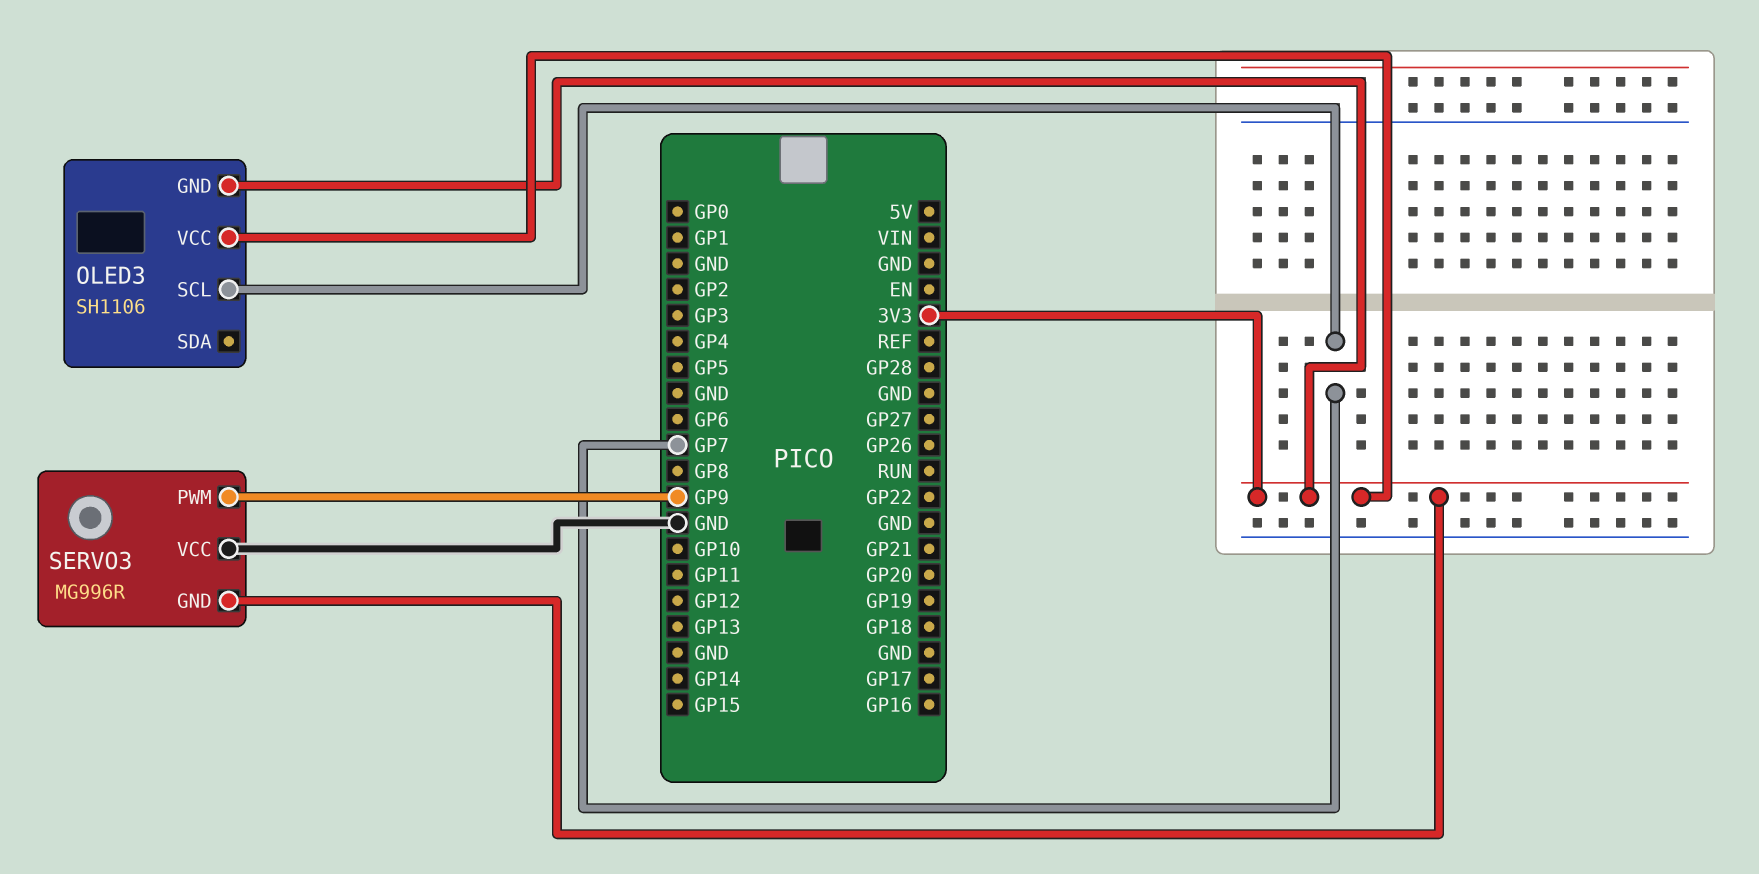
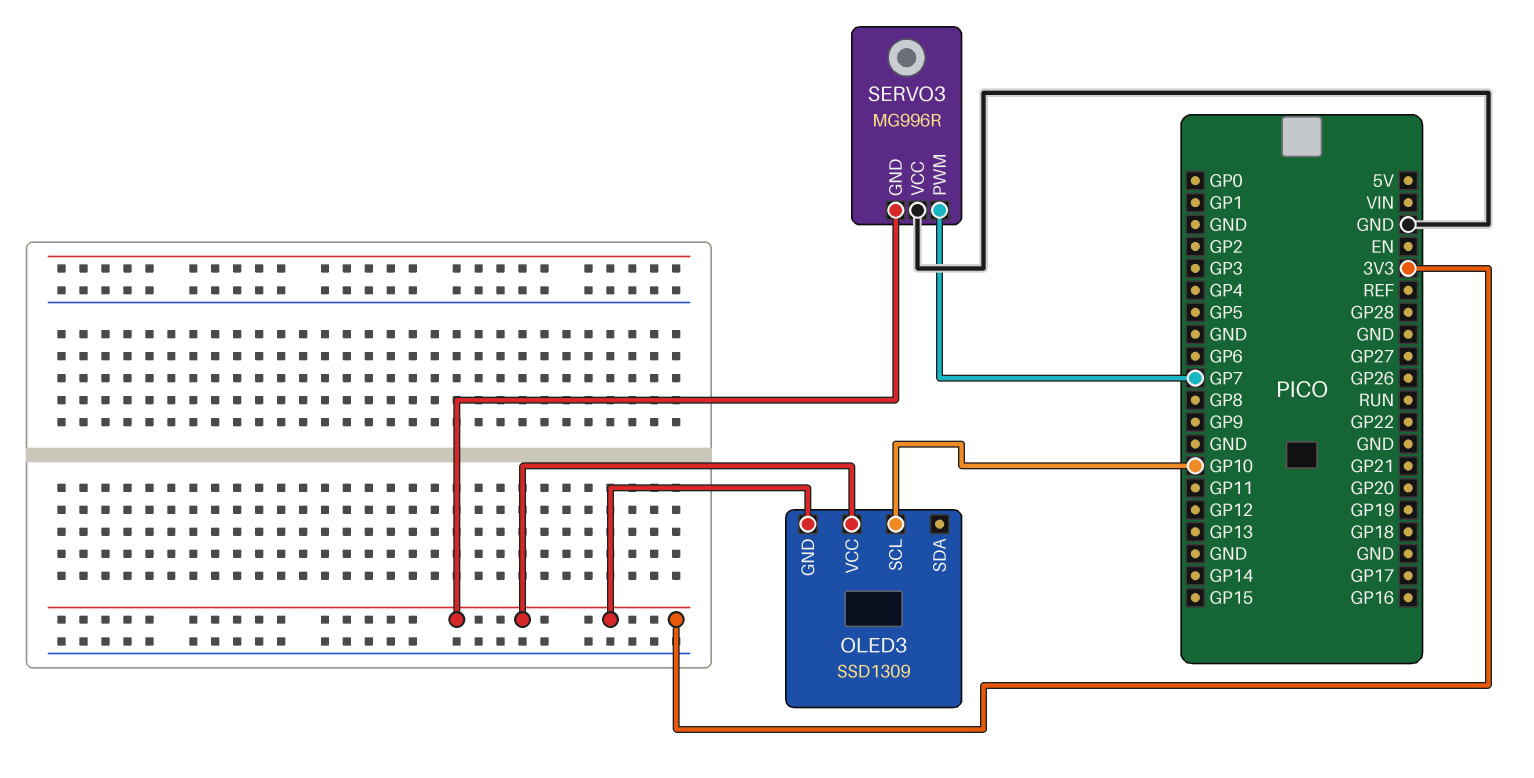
OLED3: SH1106 -> SSD1309
OLED3 pin SCL: GP7 -> GP10
SERVO3 pin PWM: GP9 -> GP7

